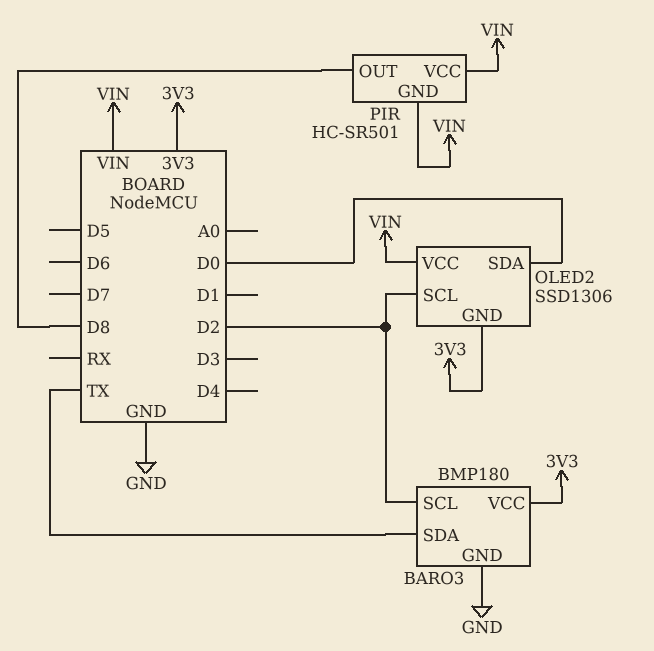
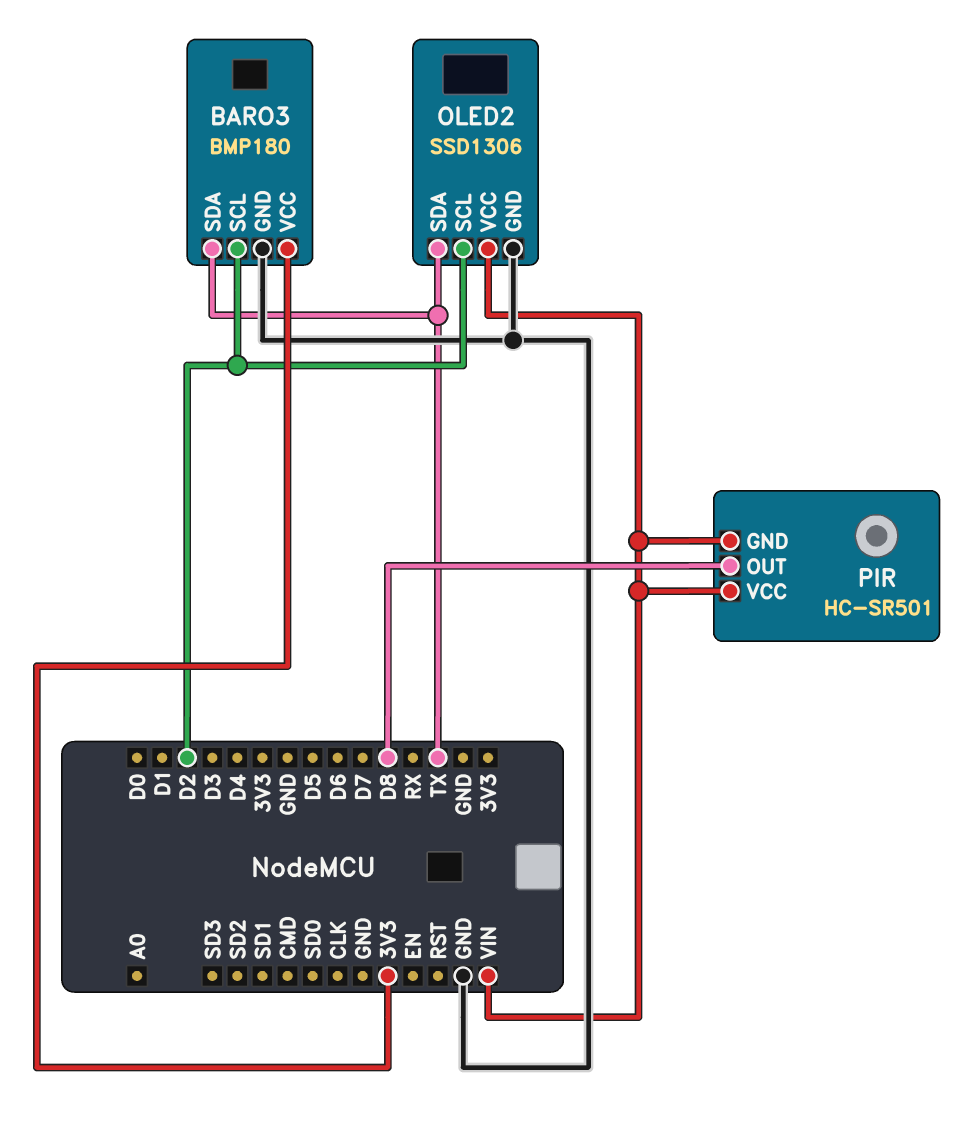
OLED2 pin GND: 3V3 -> GND
OLED2 pin SDA: D0 -> TX

